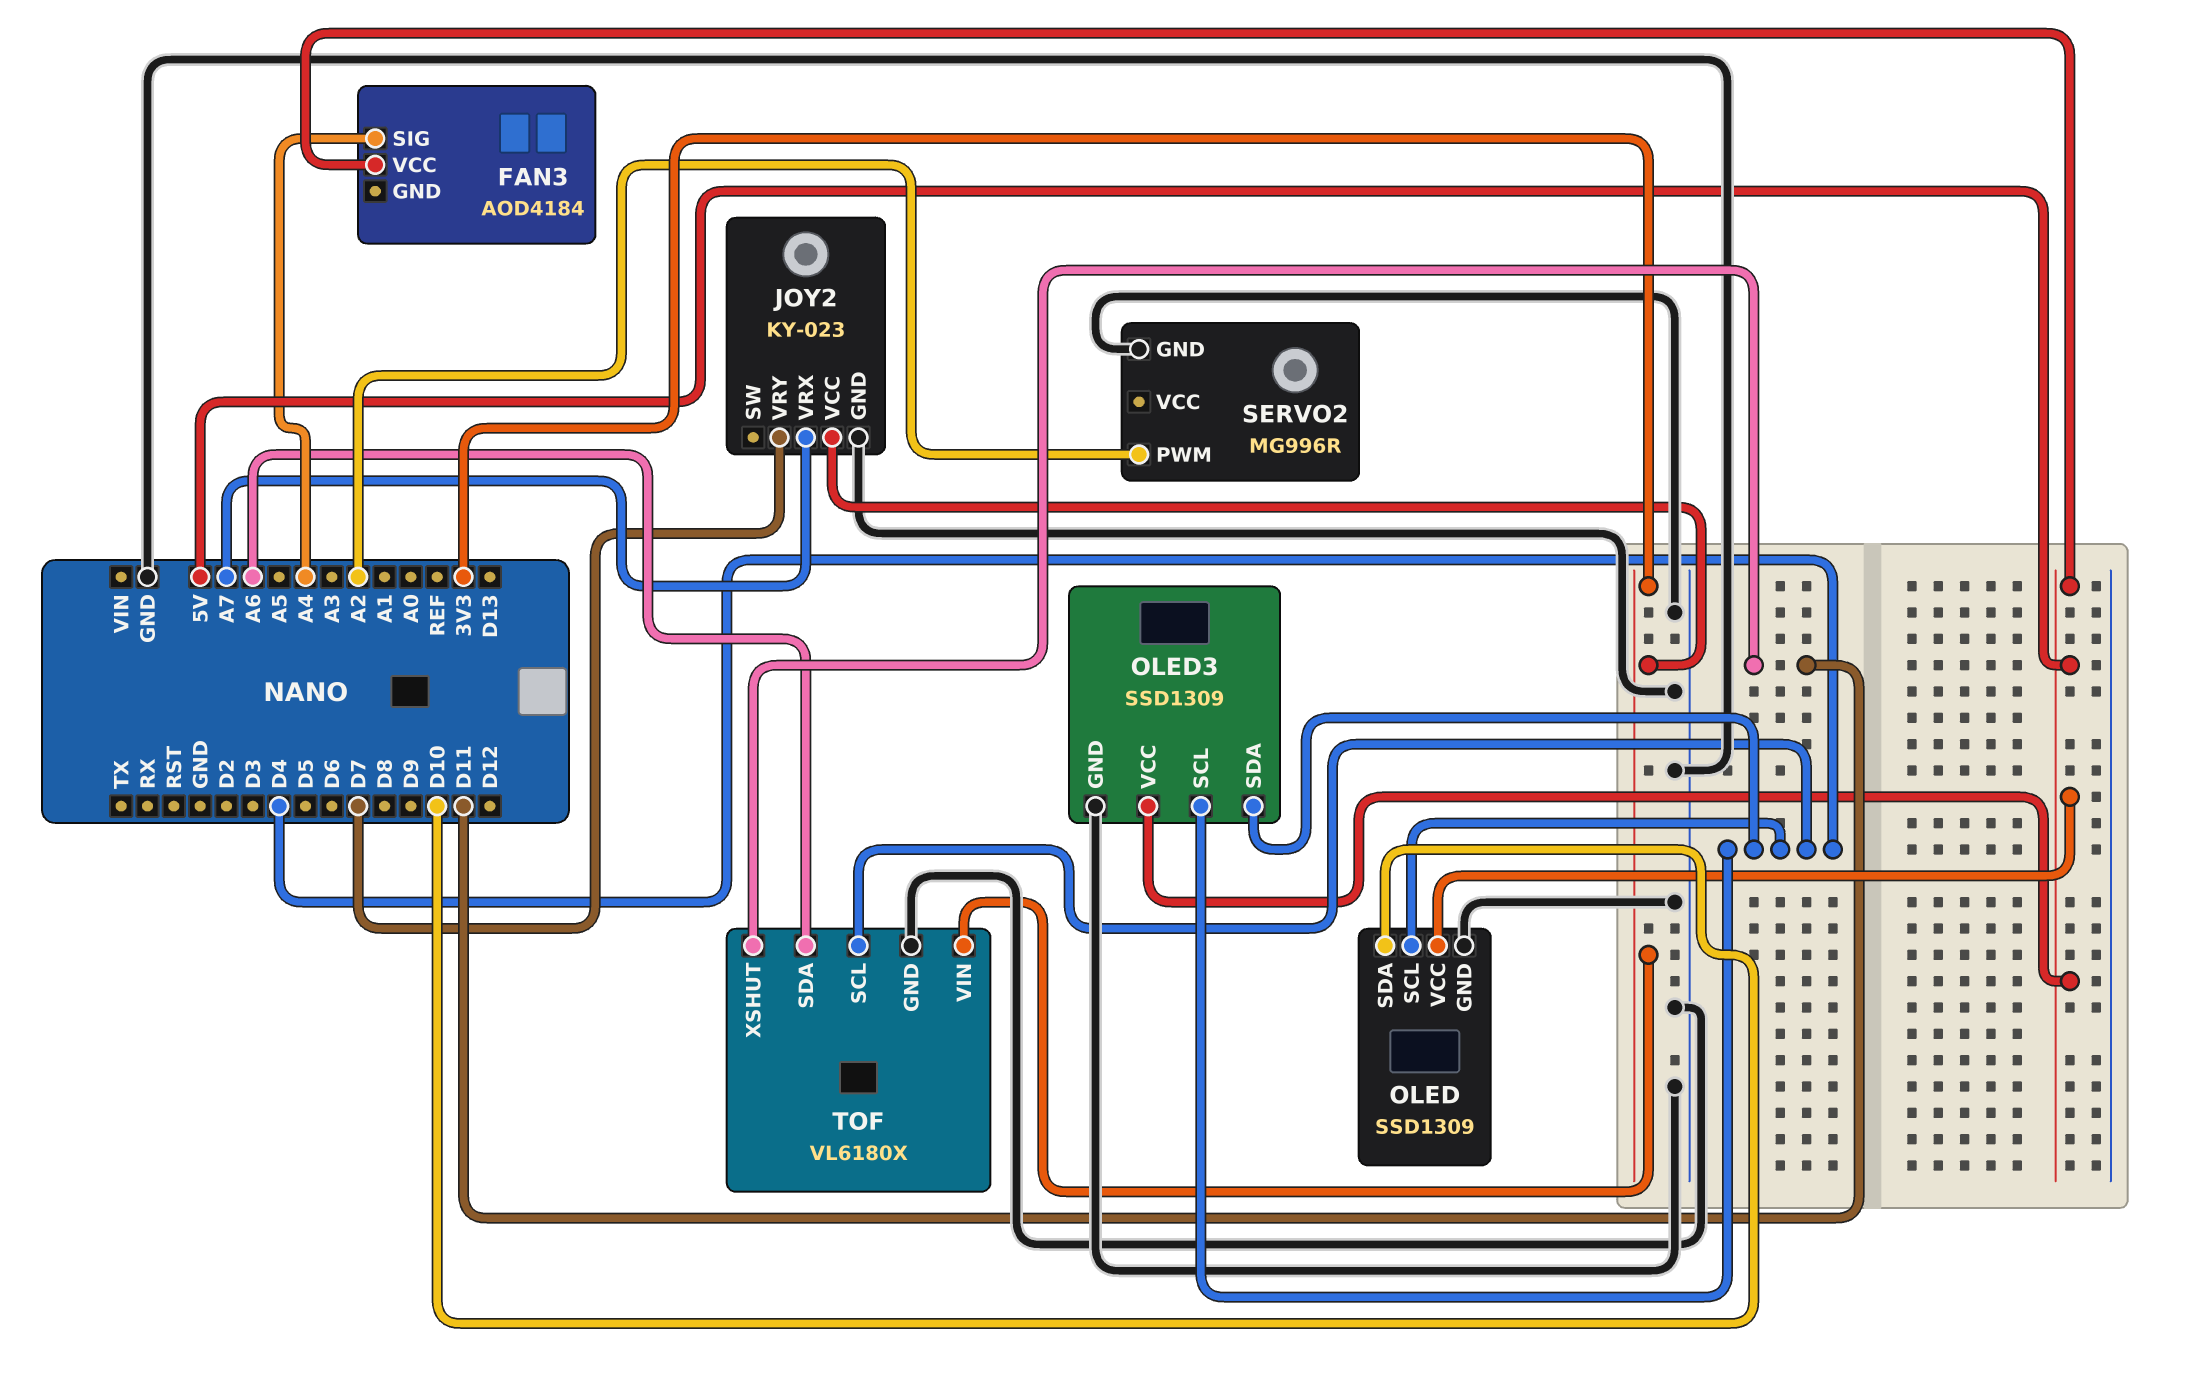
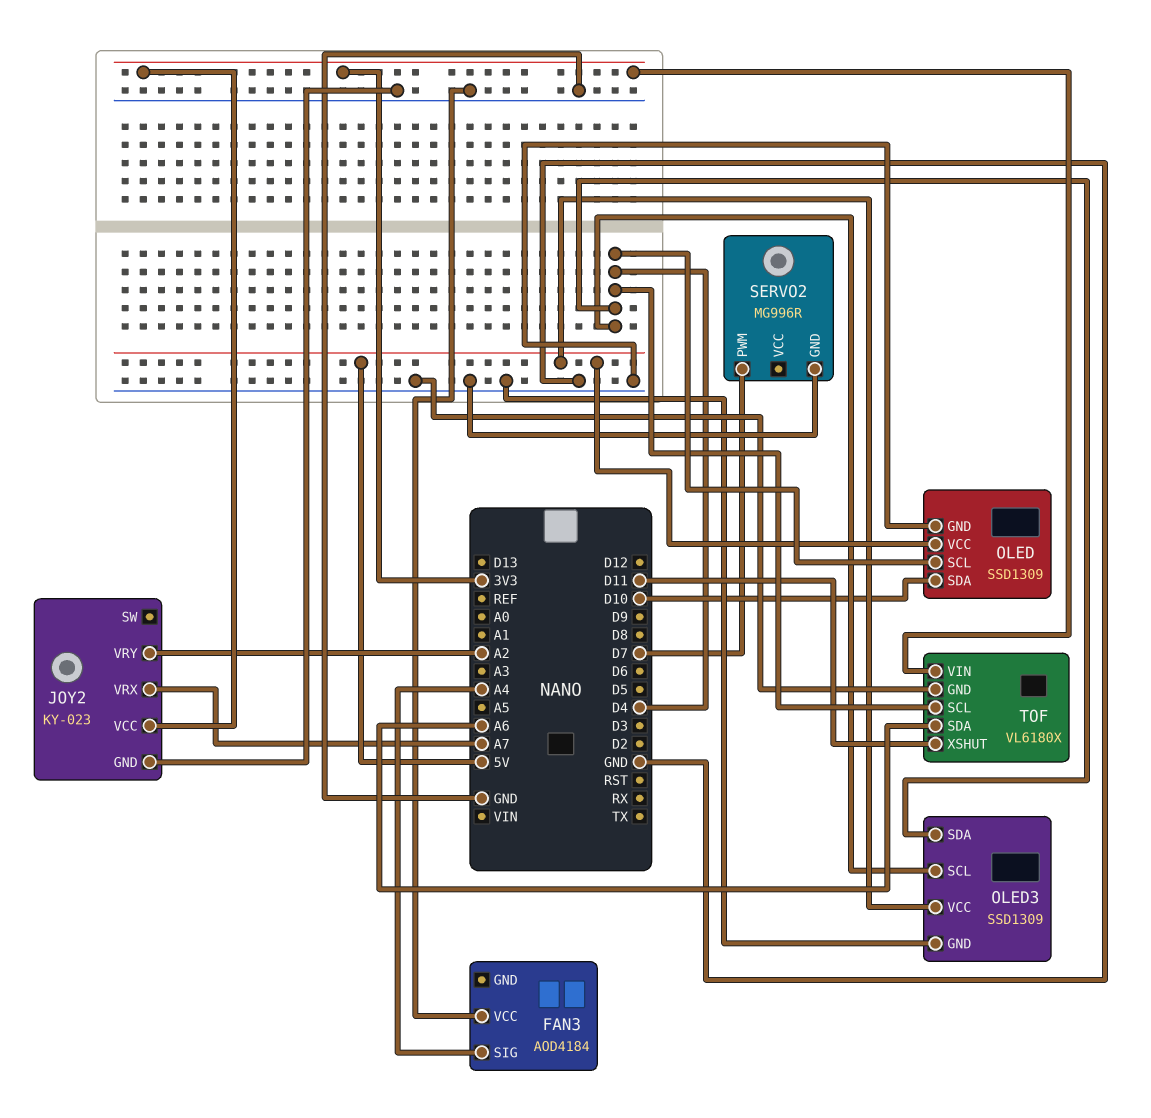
FAN3 pin VCC: 5V -> GND
JOY2 pin VRY: D7 -> A2
SERVO2 pin PWM: A2 -> D7

